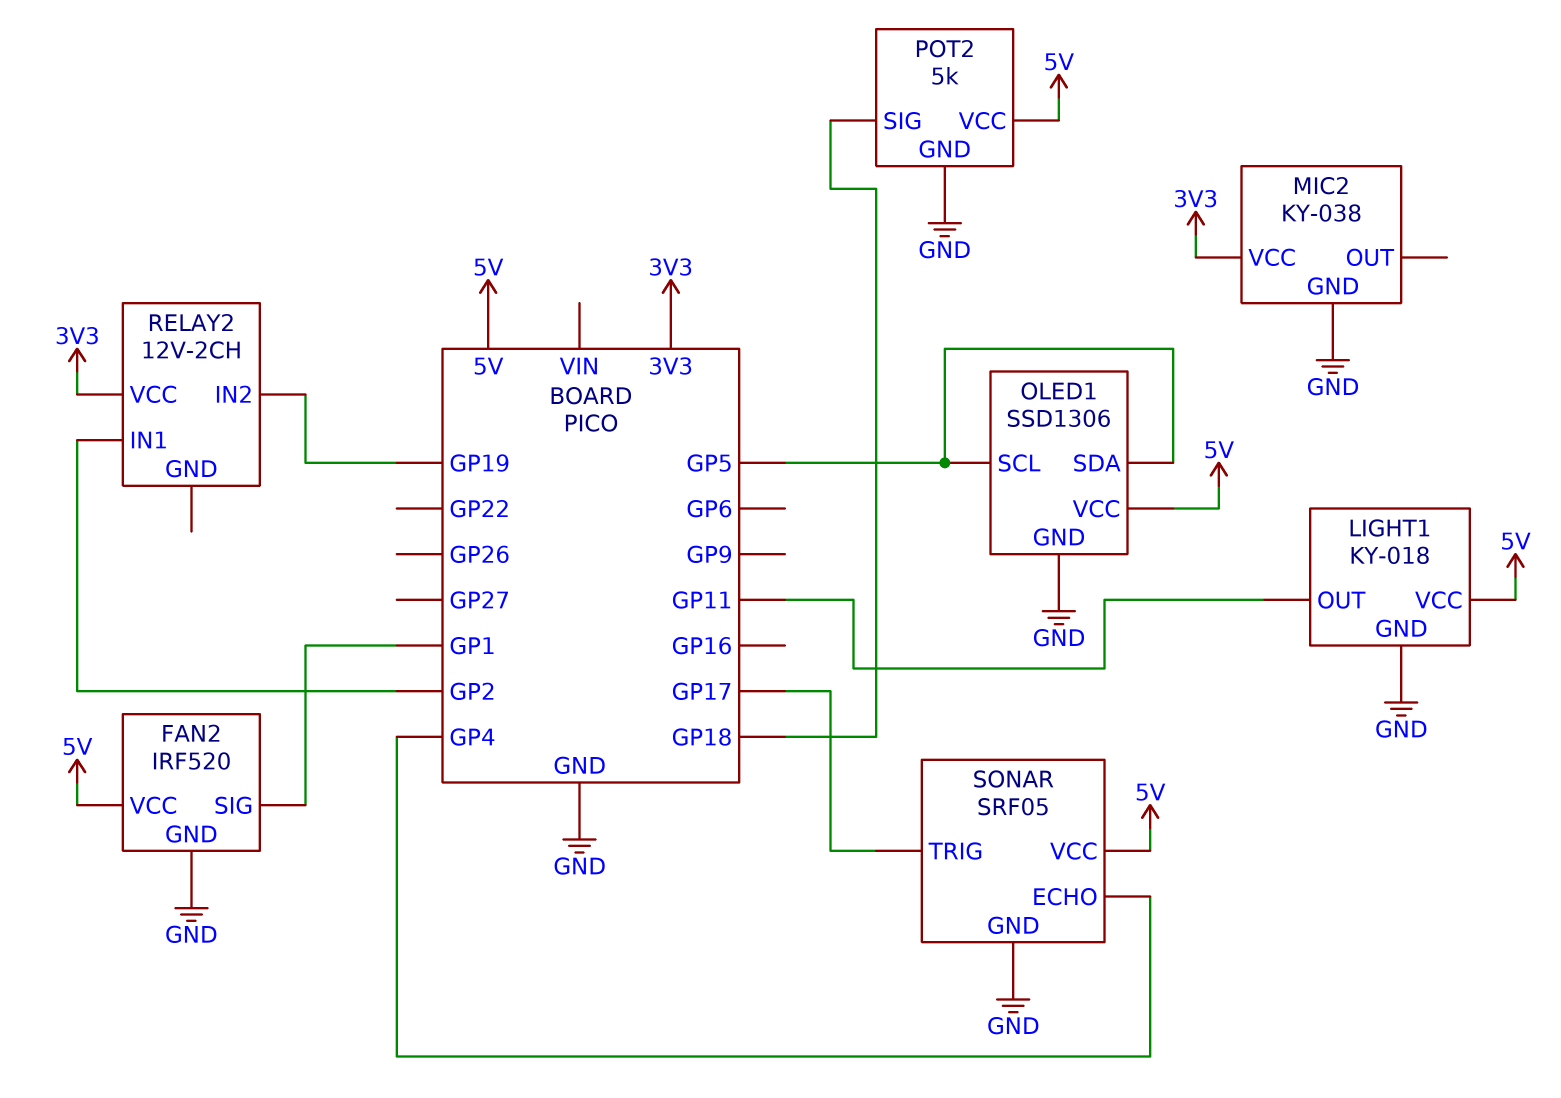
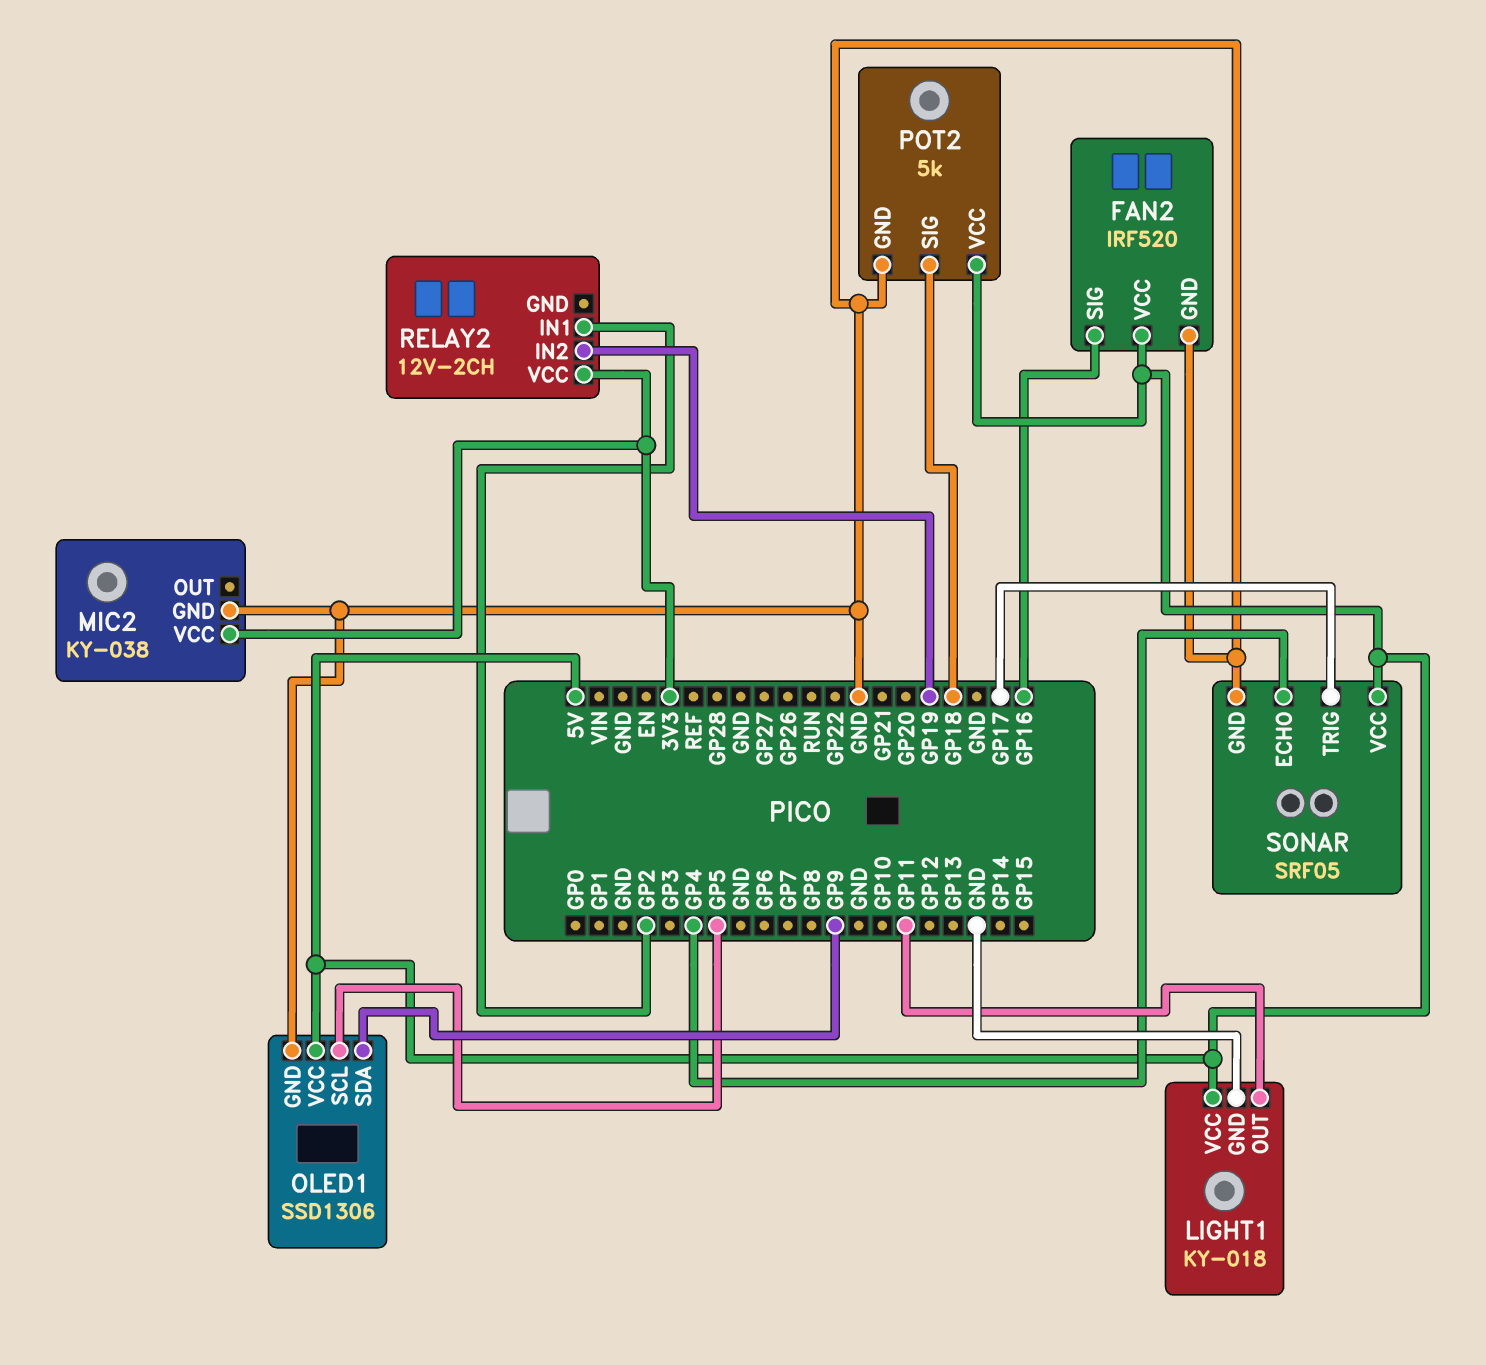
FAN2 pin SIG: GP1 -> GP16
OLED1 pin SDA: GP5 -> GP9

